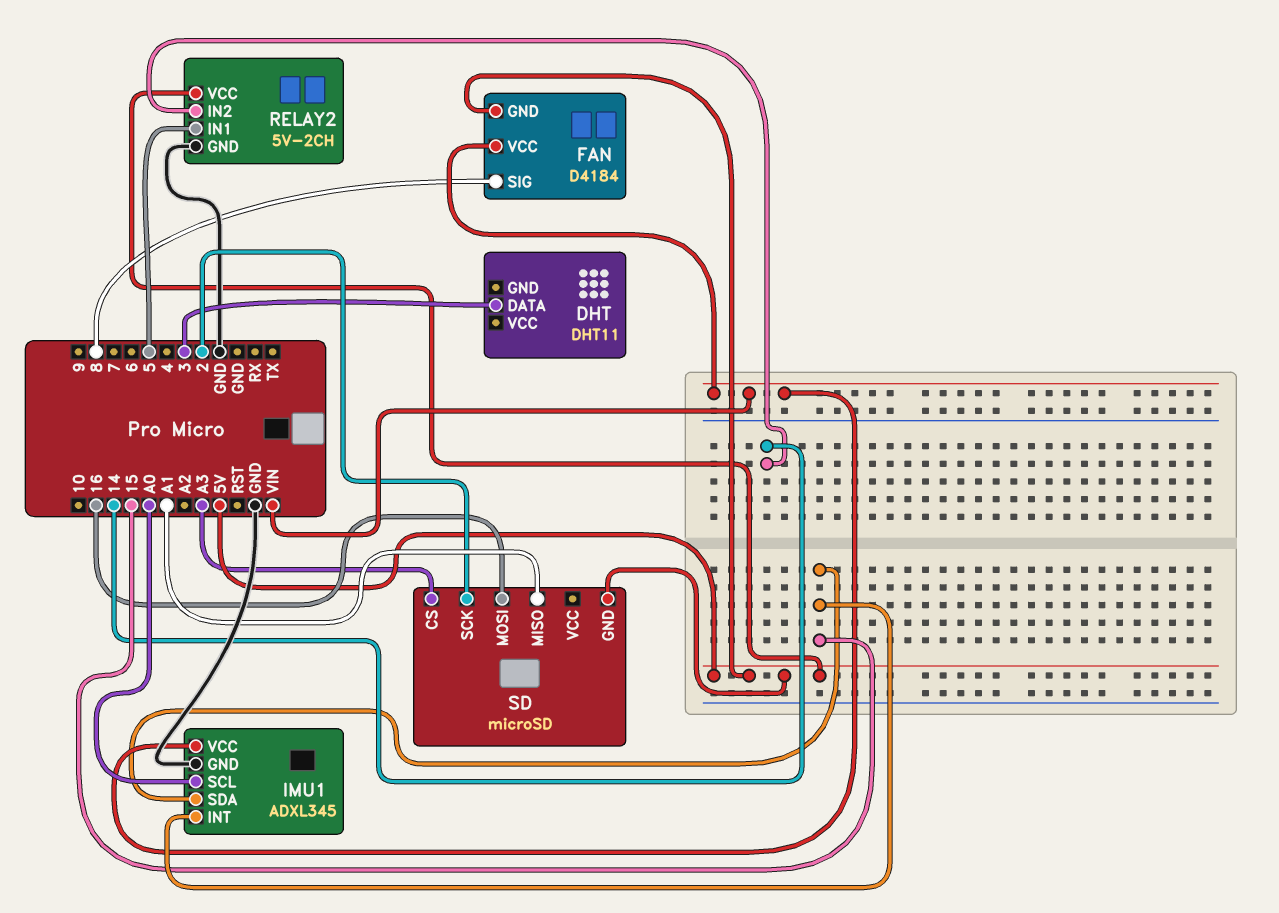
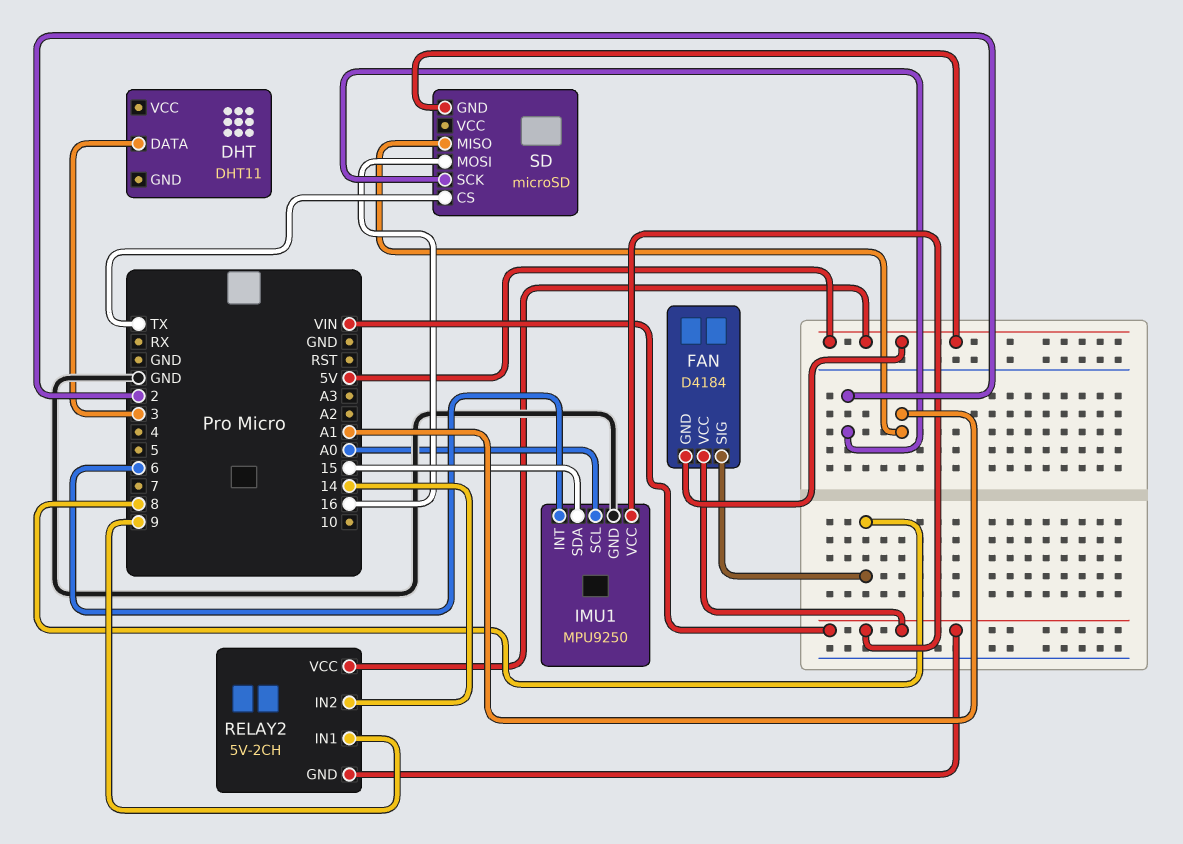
IMU1: ADXL345 -> MPU9250
IMU1 pin INT: 15 -> 6
RELAY2 pin GND: GND -> VIN
RELAY2 pin IN1: 5 -> 9
SD pin CS: A3 -> TX

